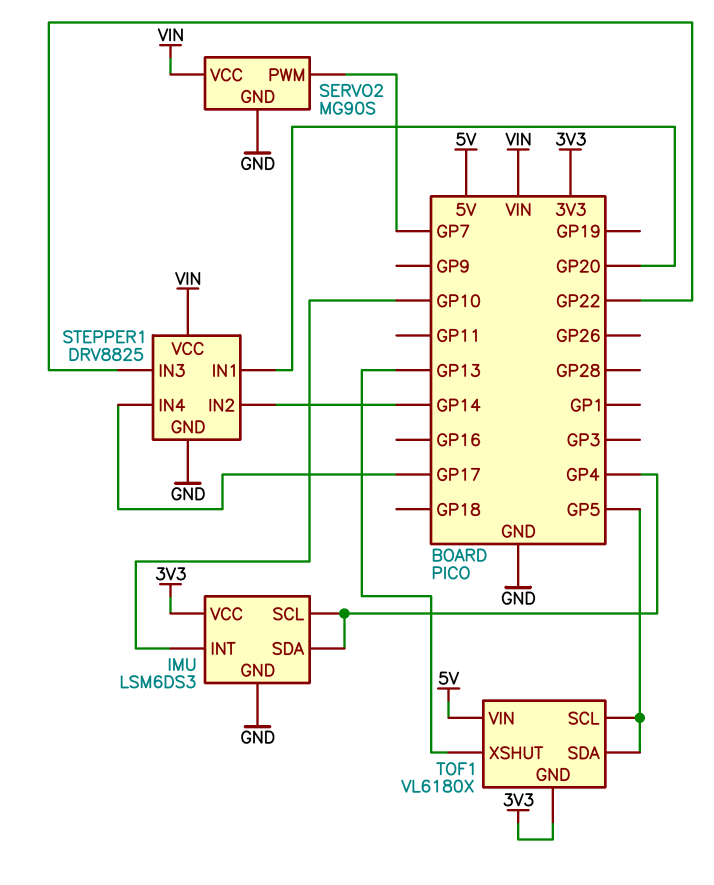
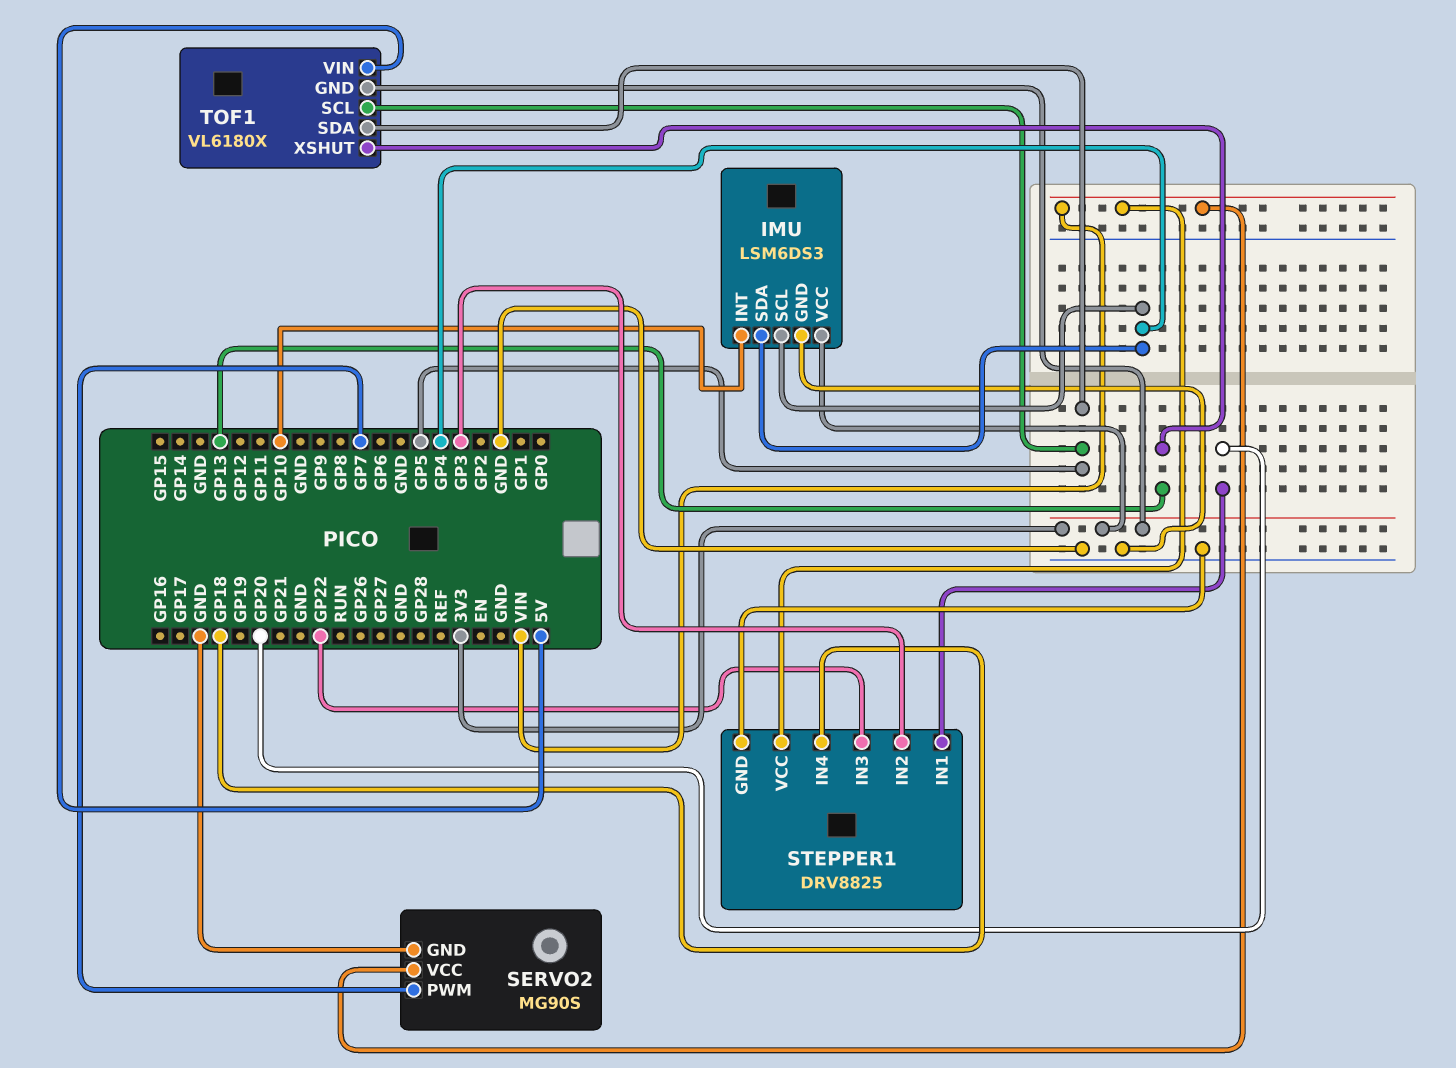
STEPPER1 pin IN2: GP14 -> GP3
STEPPER1 pin IN4: GP17 -> GP18

